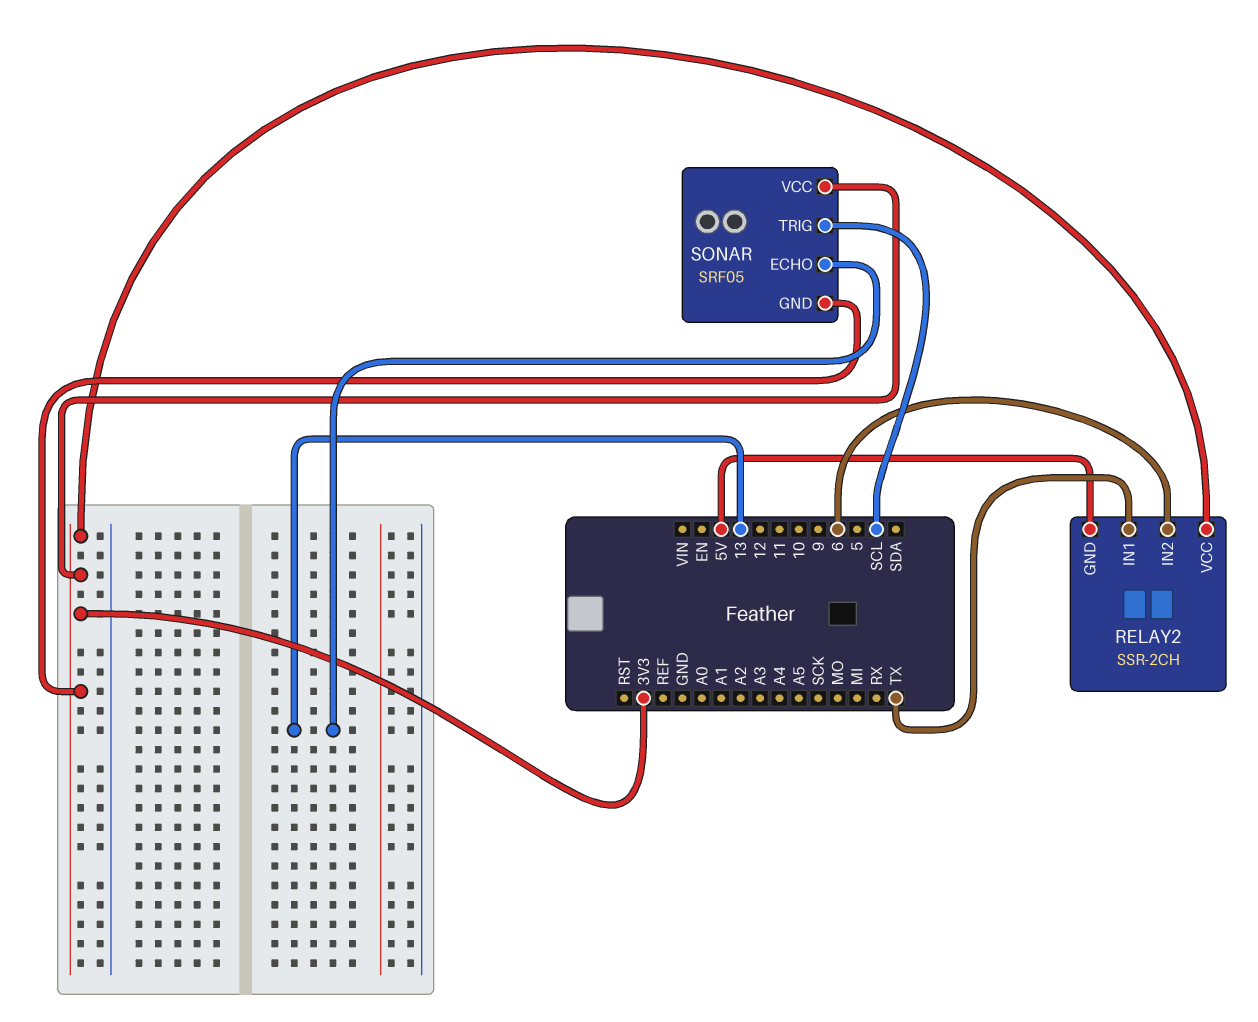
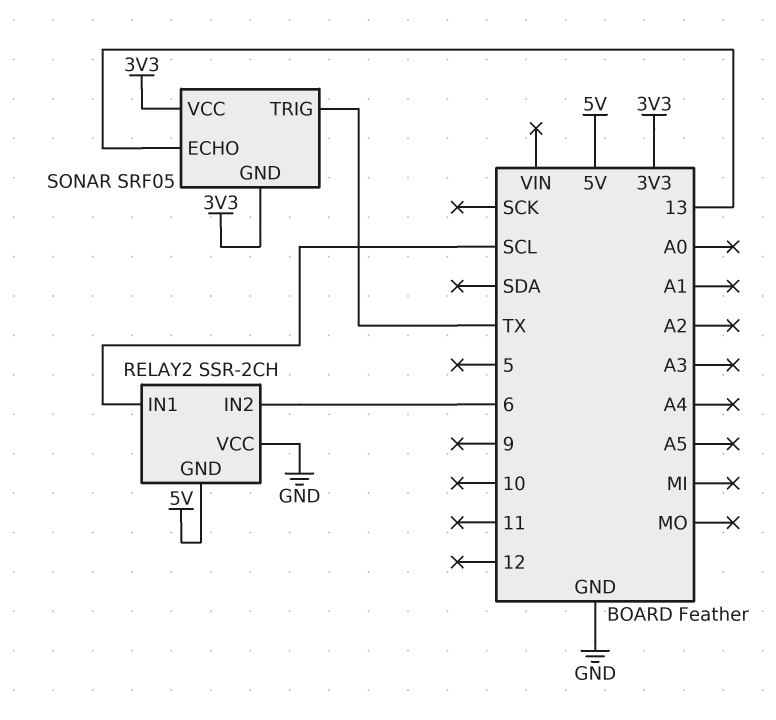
RELAY2 pin IN1: TX -> SCL
RELAY2 pin VCC: 3V3 -> GND
SONAR pin TRIG: SCL -> TX

